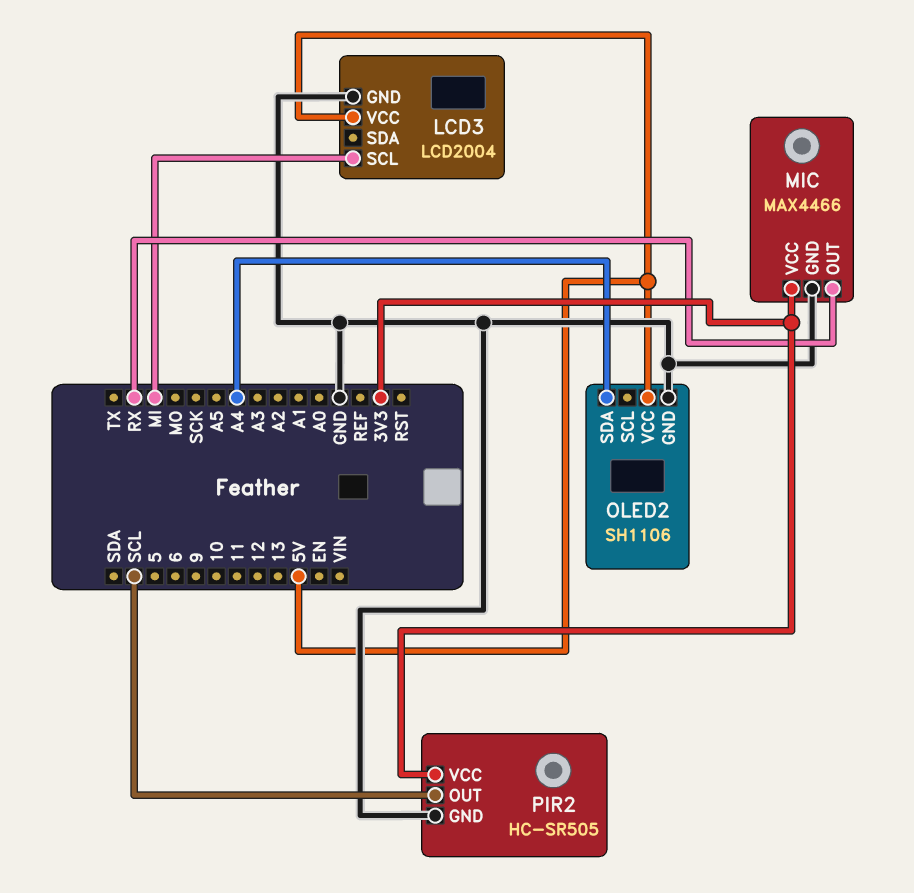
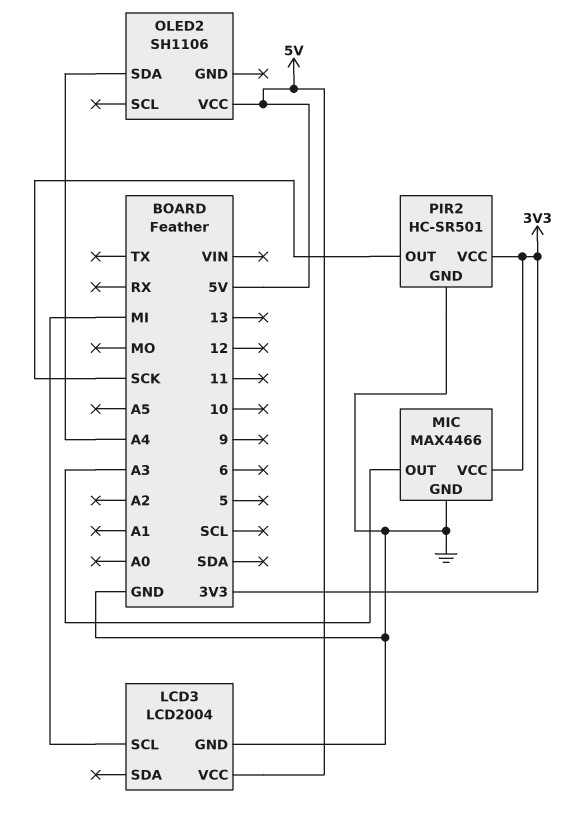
MIC pin OUT: RX -> A3
OLED2 pin GND: GND -> none
PIR2: HC-SR505 -> HC-SR501
PIR2 pin OUT: SCL -> SCK

